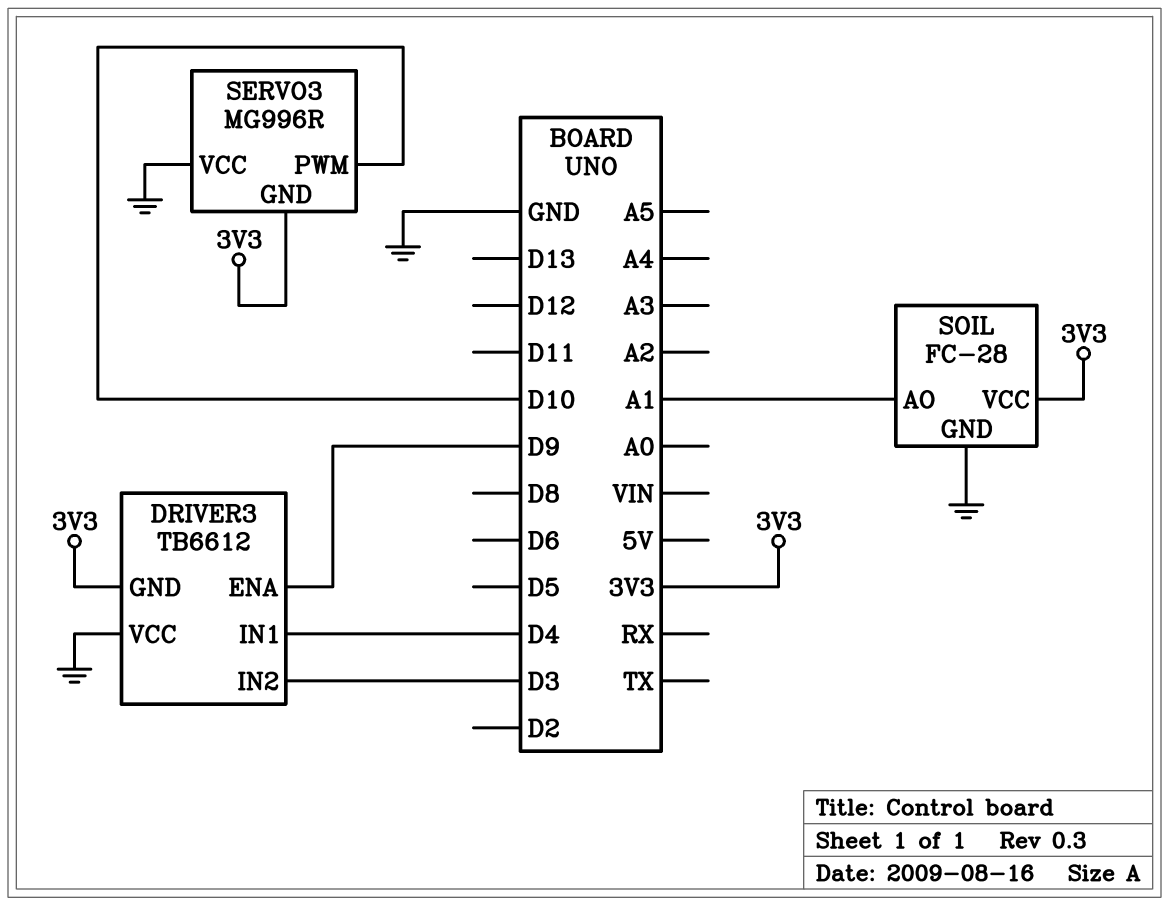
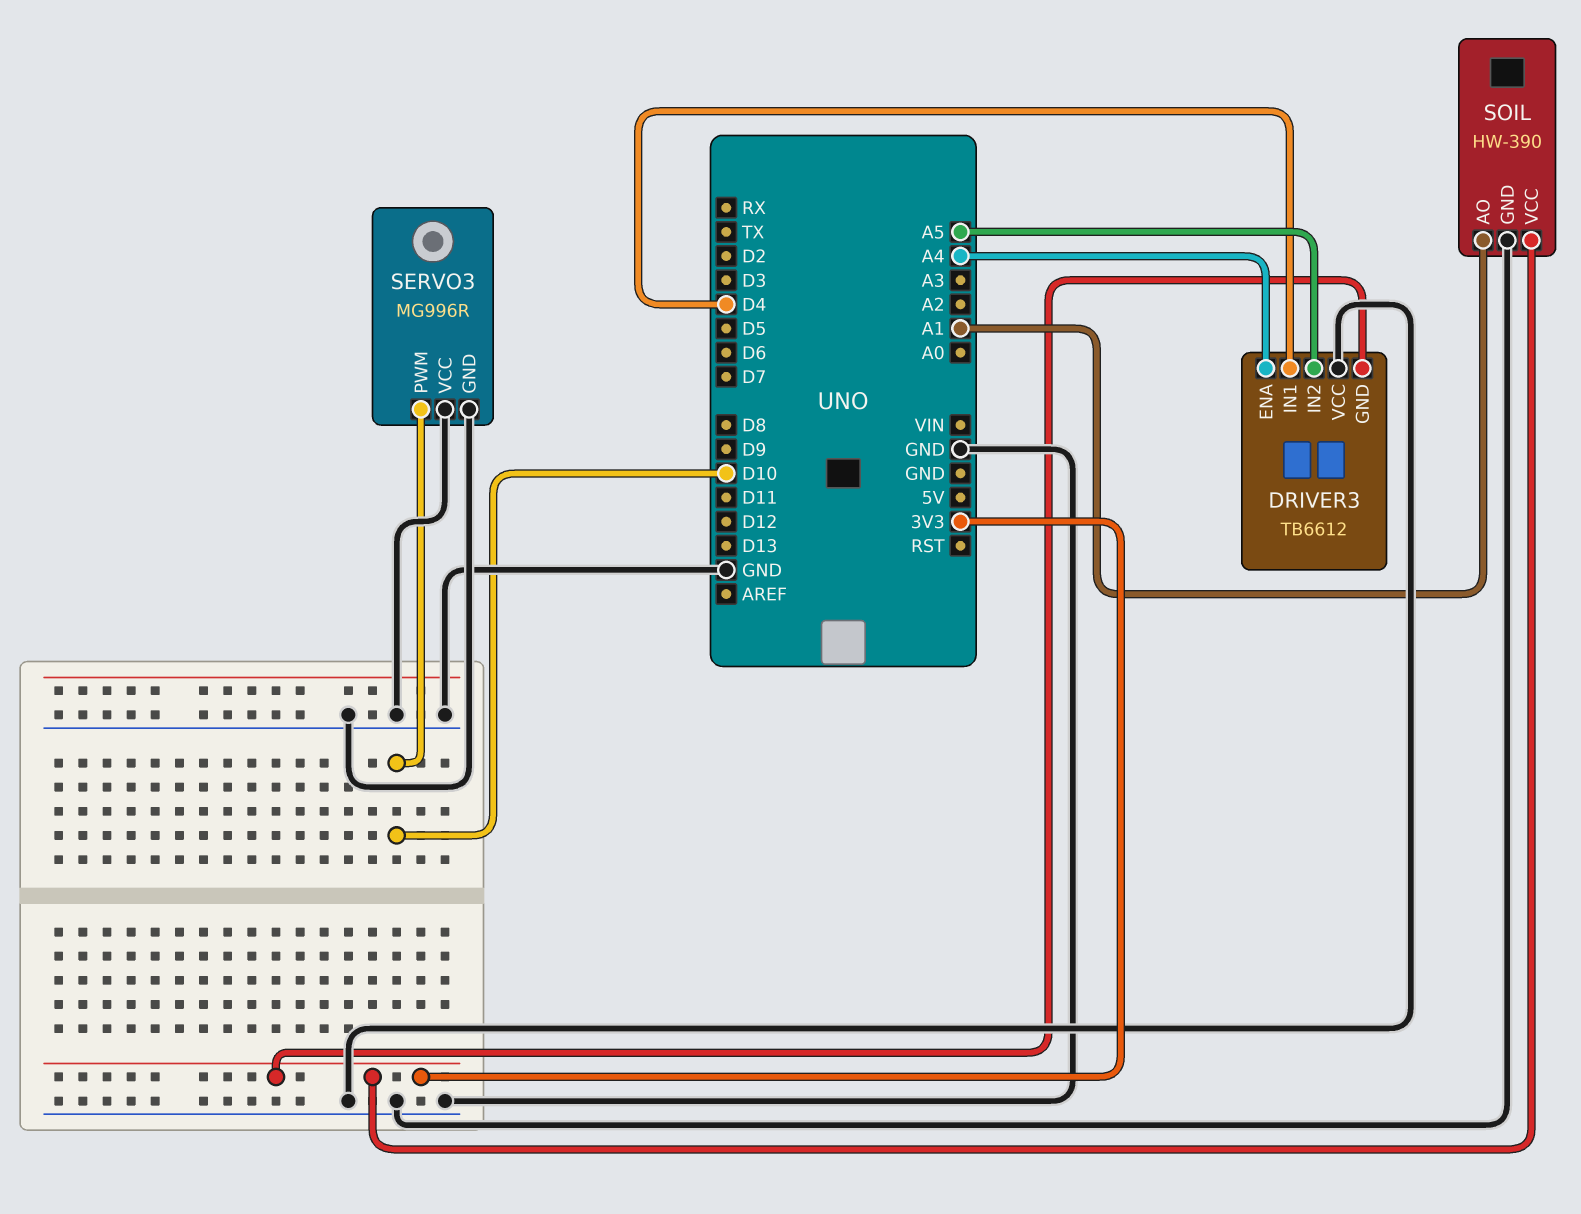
DRIVER3 pin ENA: D9 -> A4
DRIVER3 pin IN2: D3 -> A5
SERVO3 pin GND: 3V3 -> GND
SOIL: FC-28 -> HW-390

